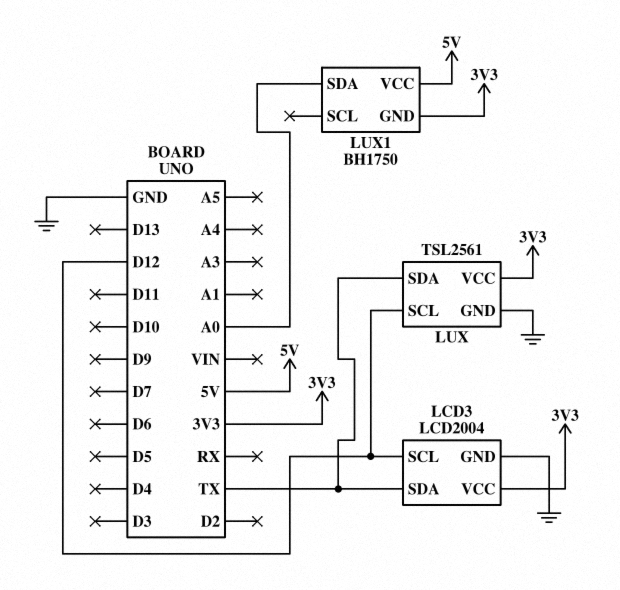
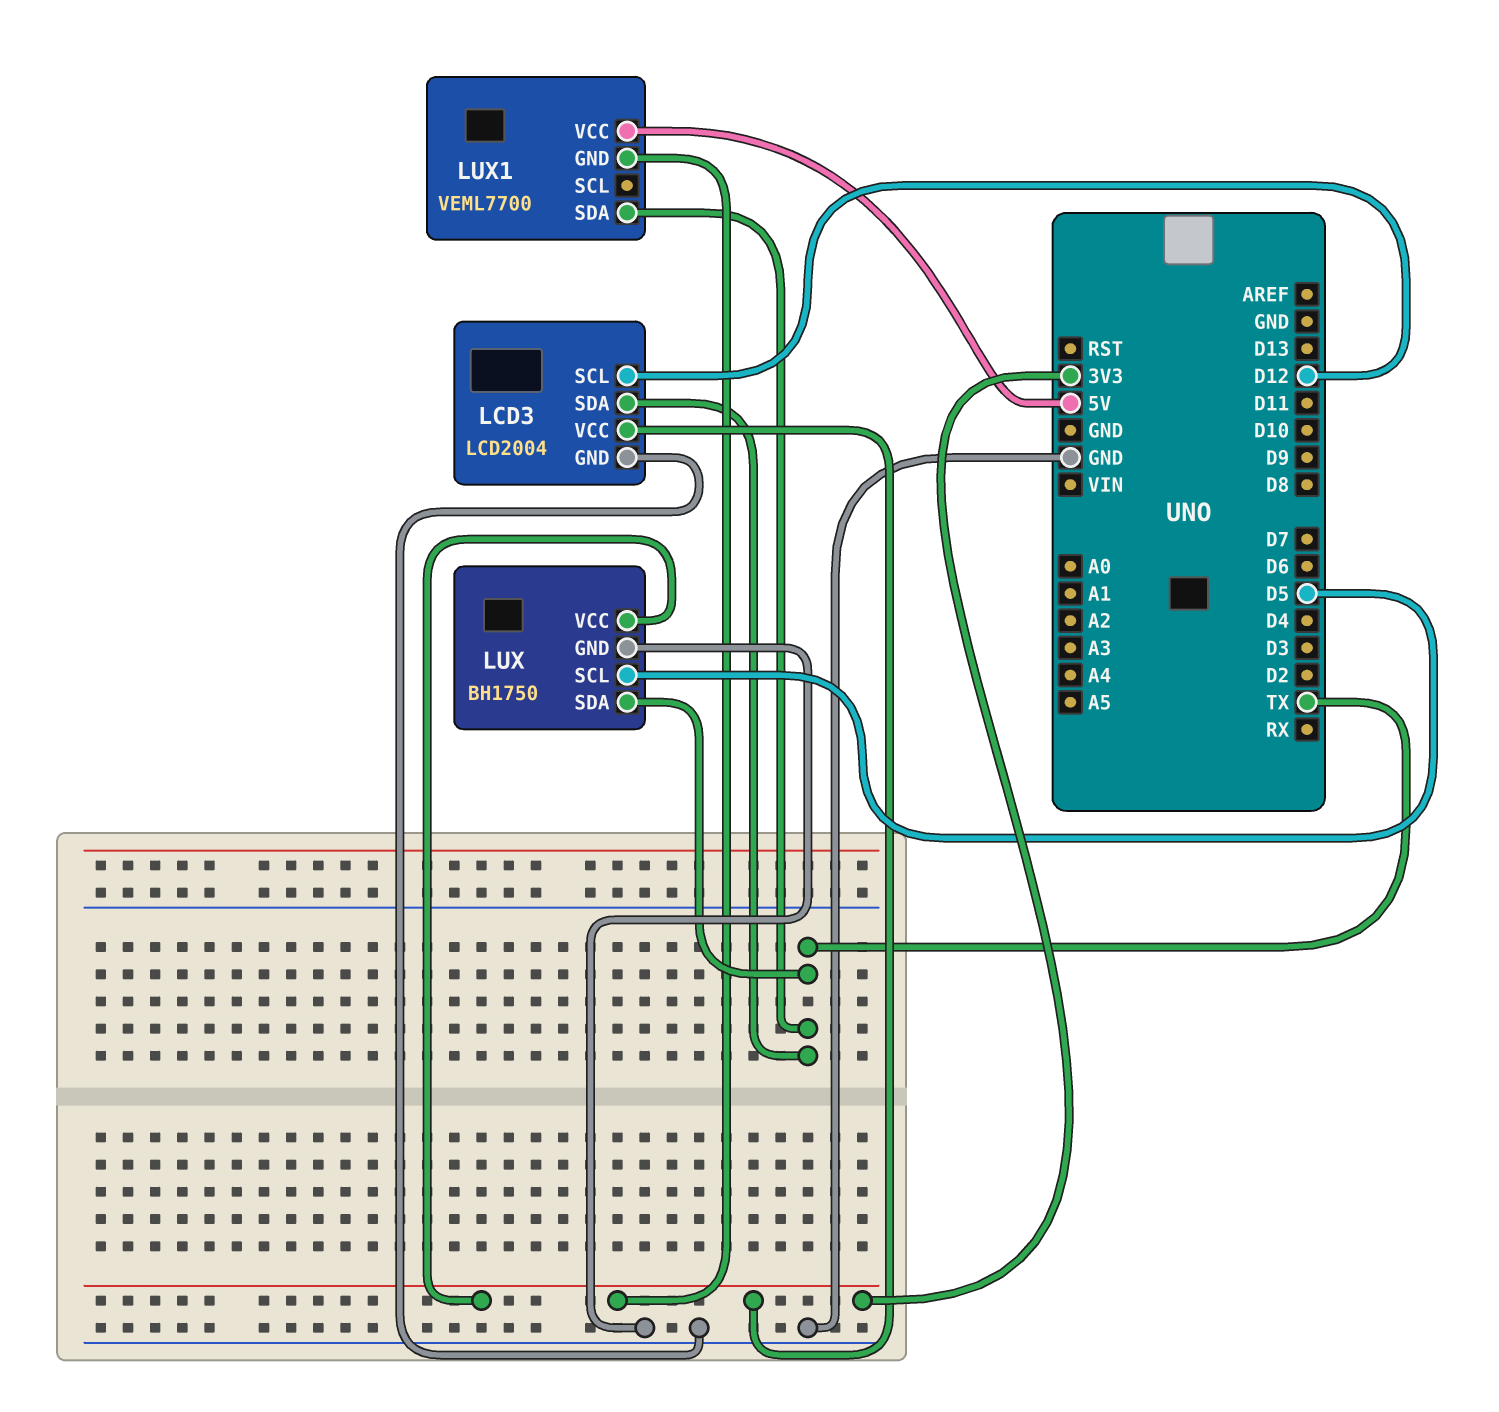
LUX: TSL2561 -> BH1750
LUX pin SCL: D12 -> D5
LUX1: BH1750 -> VEML7700
LUX1 pin SDA: A0 -> TX

